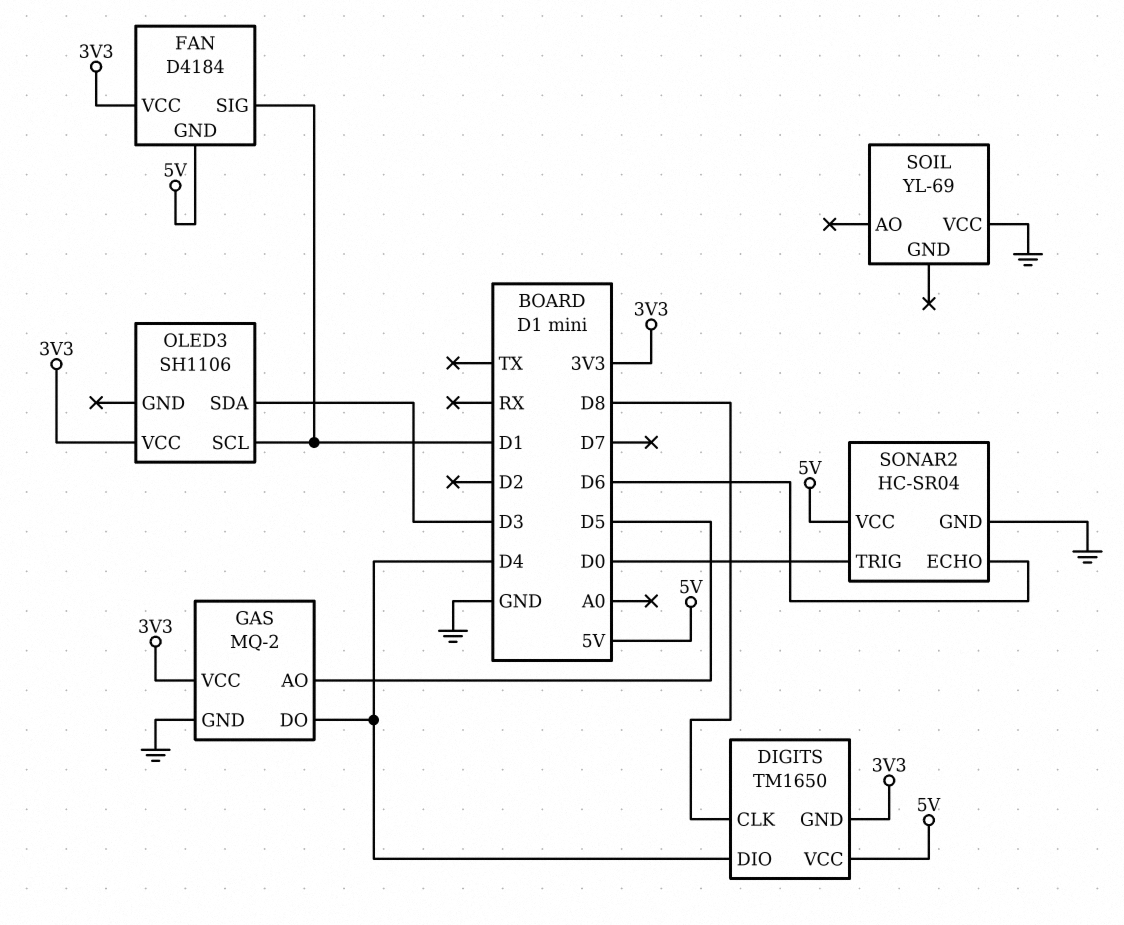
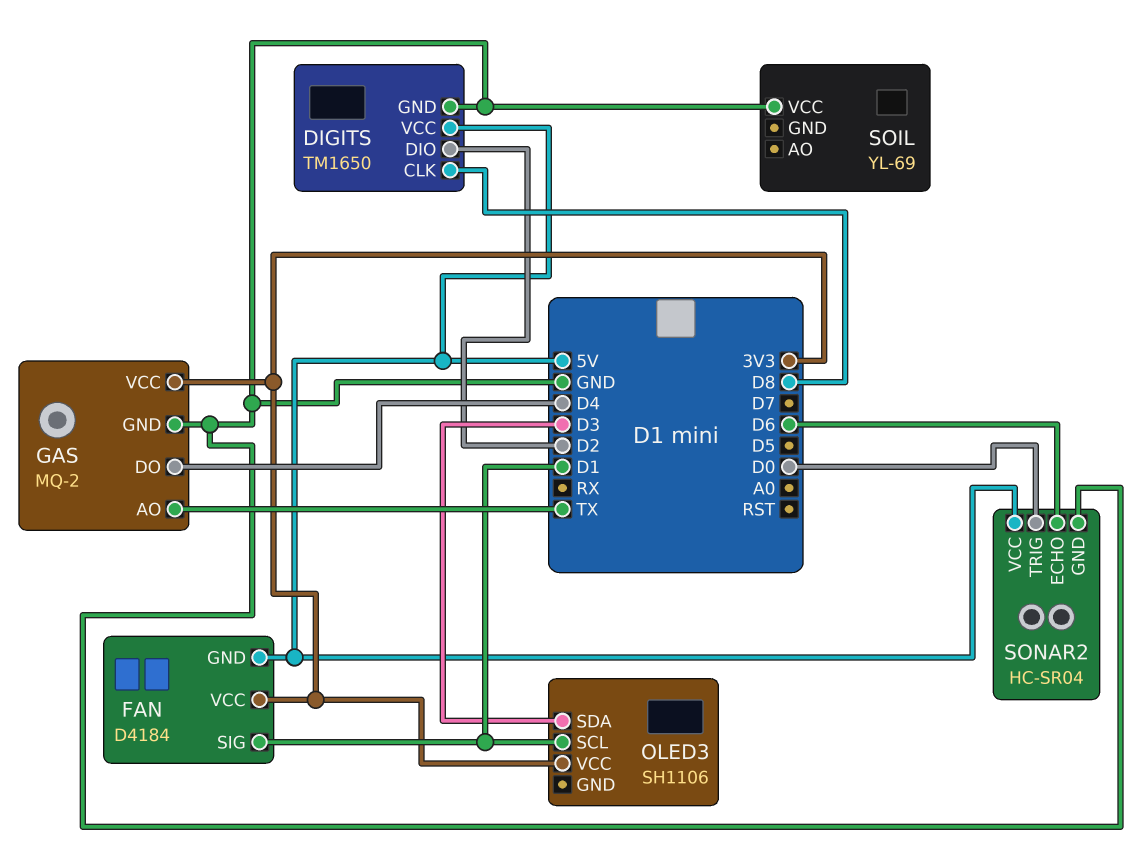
DIGITS pin DIO: D4 -> D2
DIGITS pin GND: 3V3 -> GND
GAS pin AO: D5 -> TX

